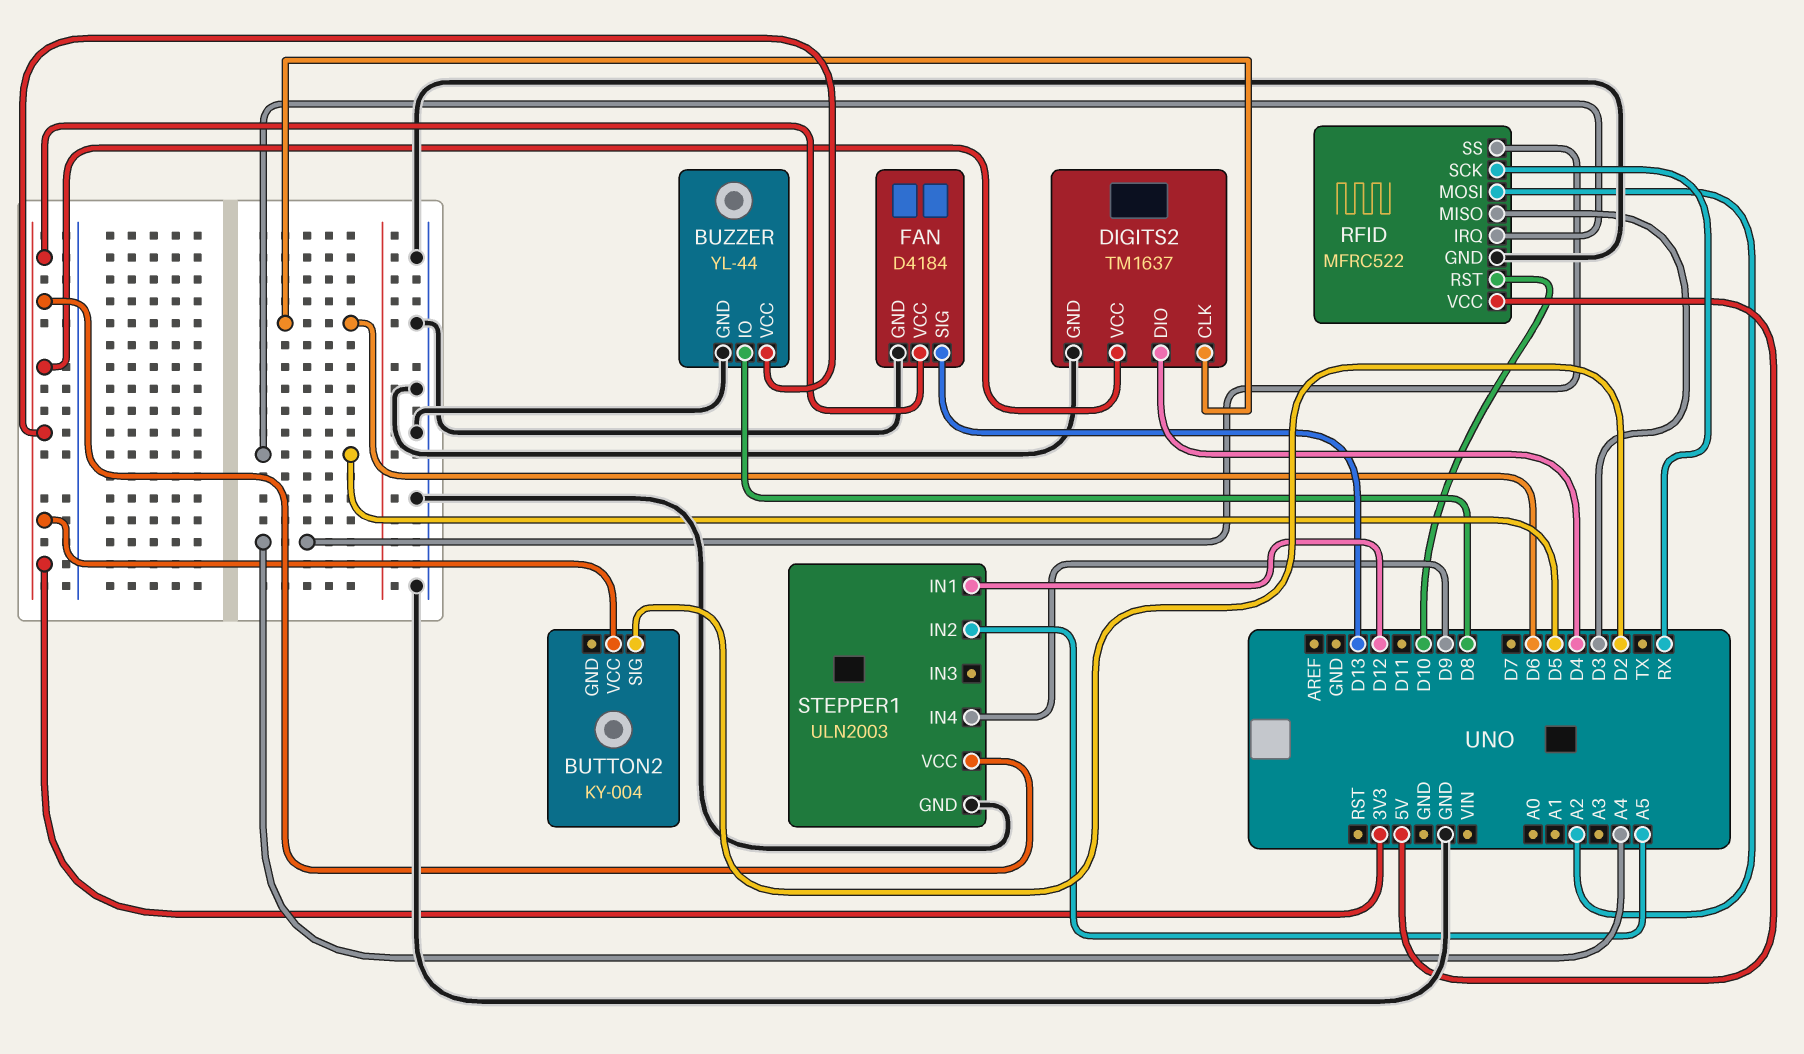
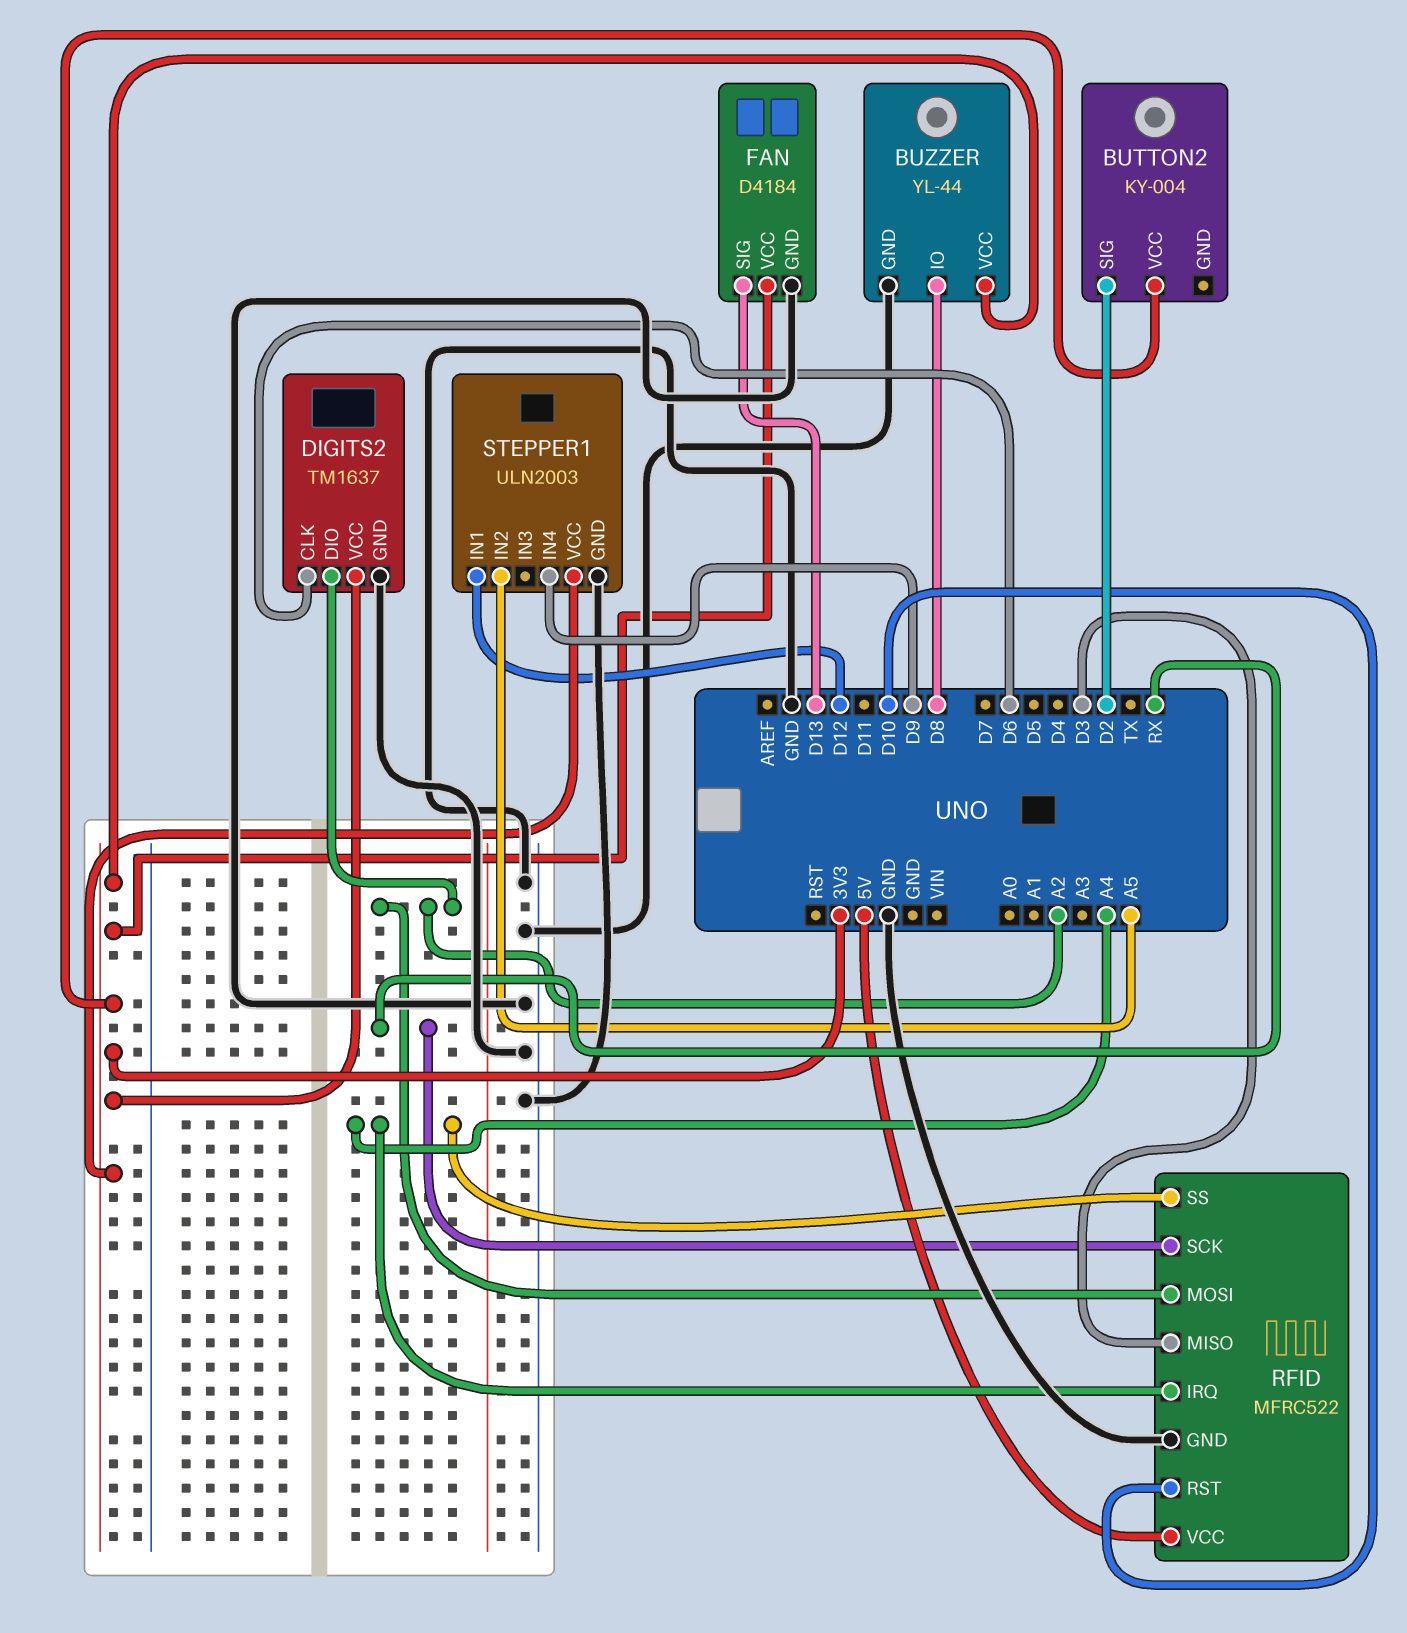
DIGITS2 pin DIO: D4 -> A2
RFID pin IRQ: D5 -> A4

